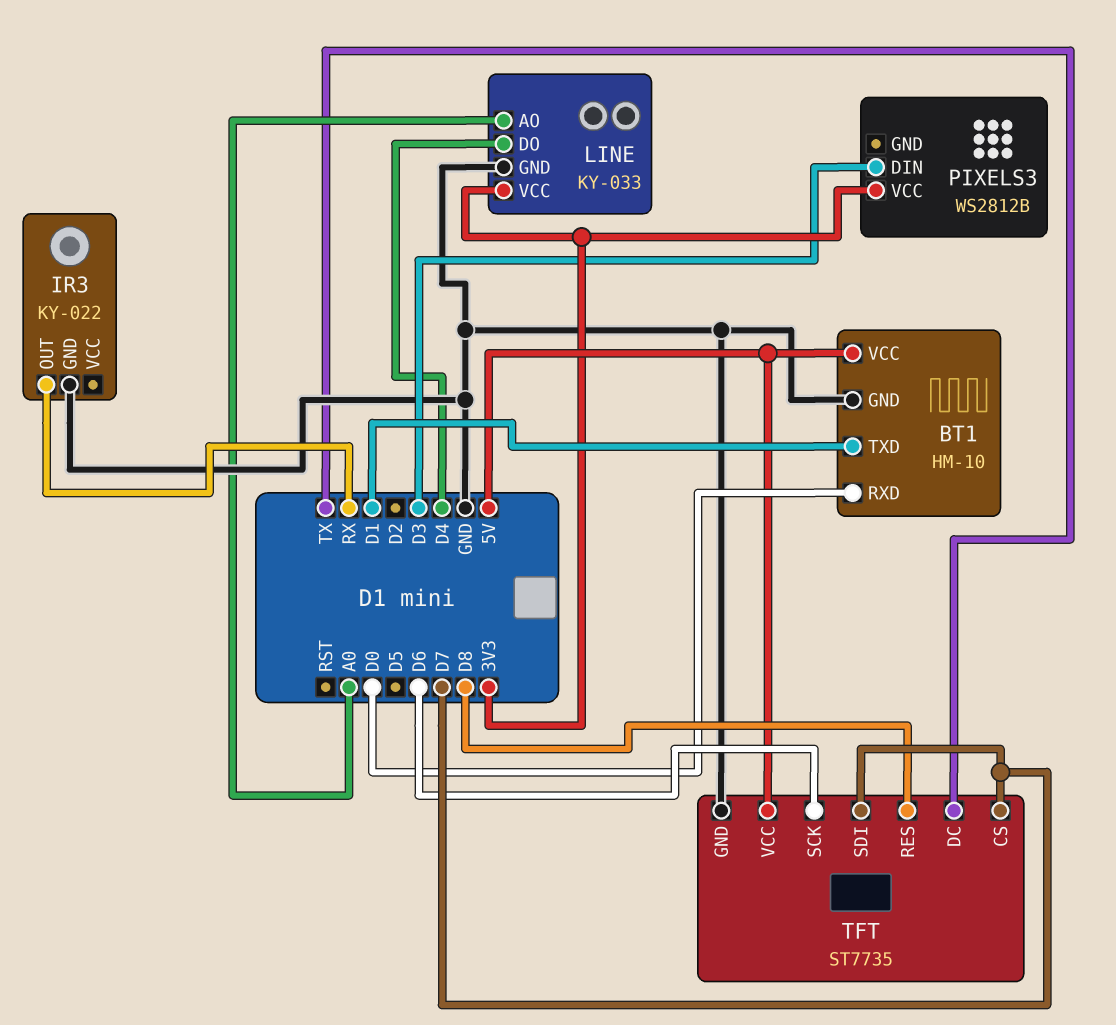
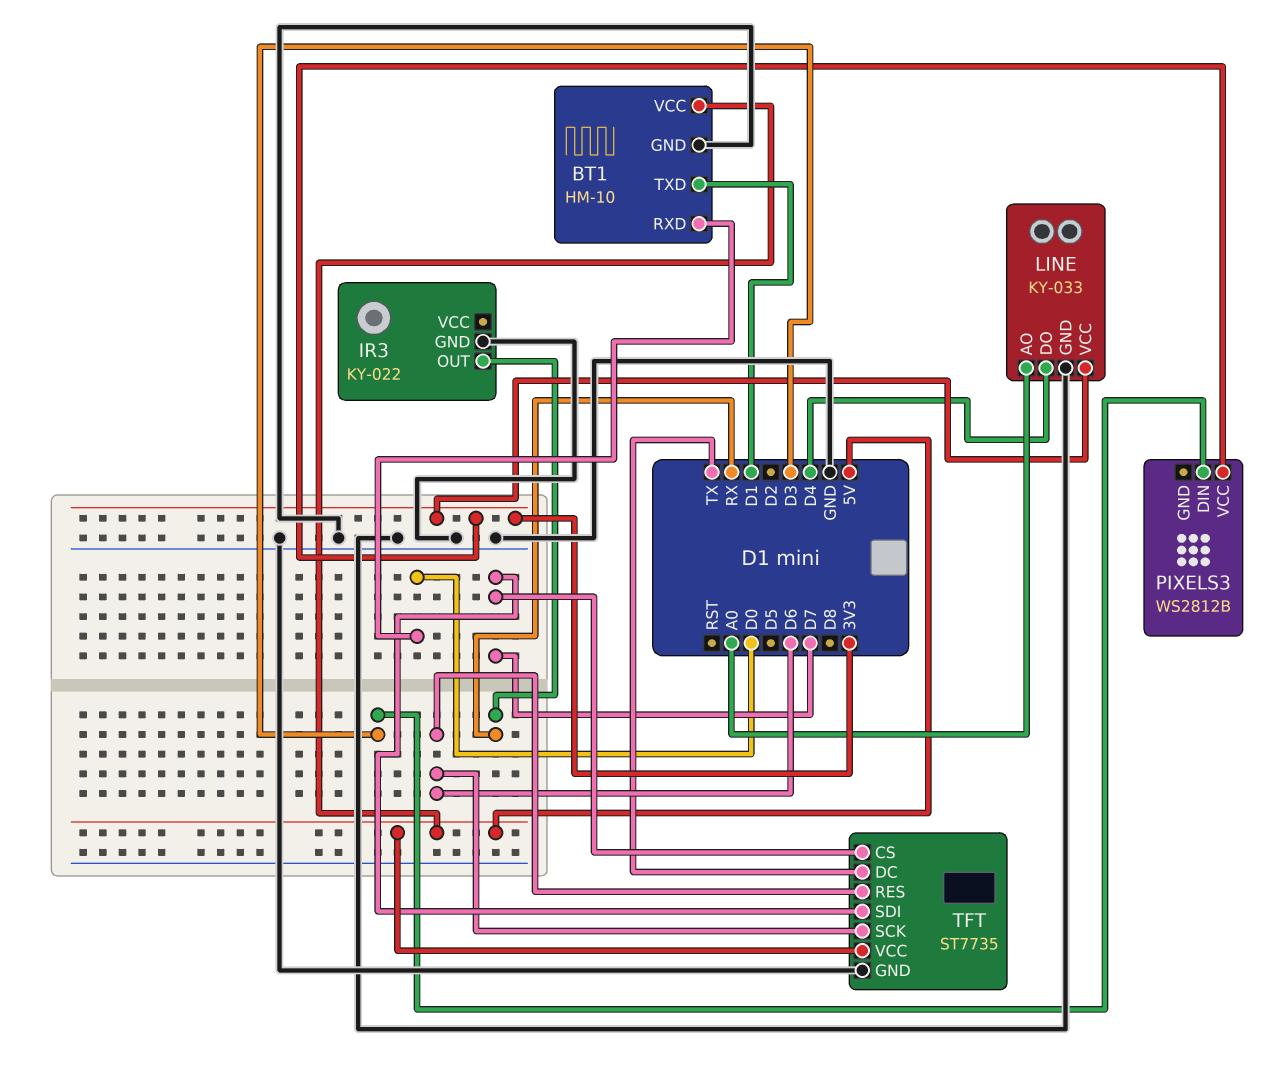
TFT pin RES: D8 -> D6

